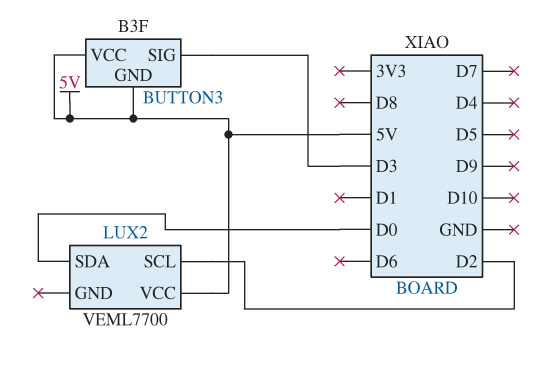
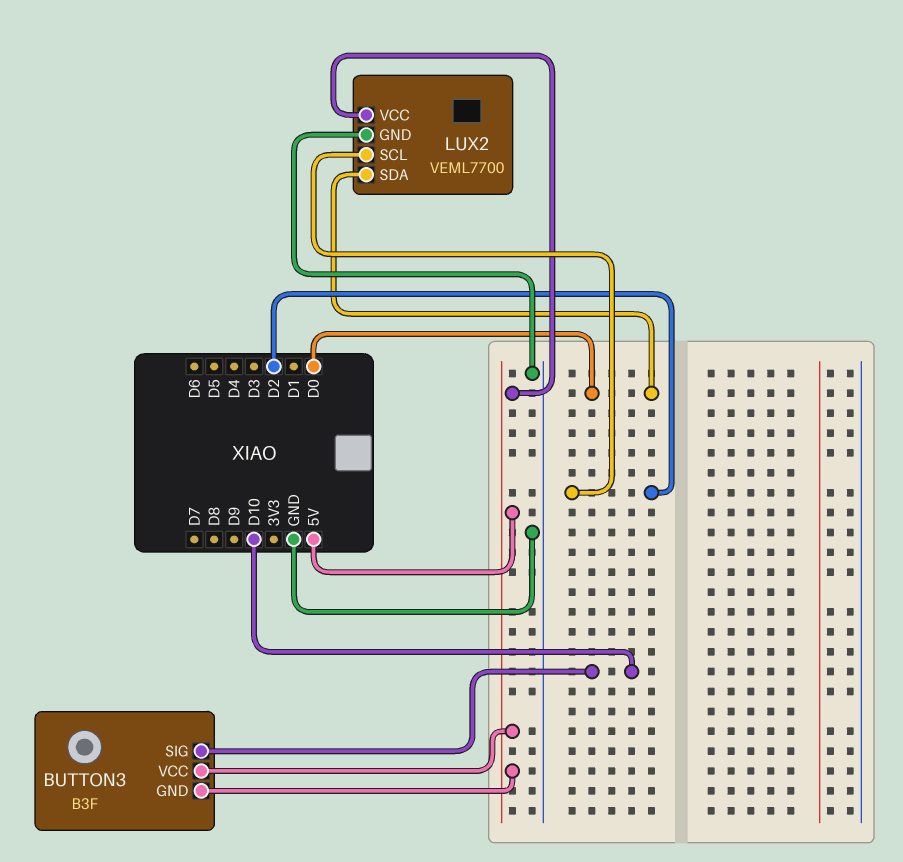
BUTTON3 pin SIG: D3 -> D10
LUX2 pin GND: none -> GND

